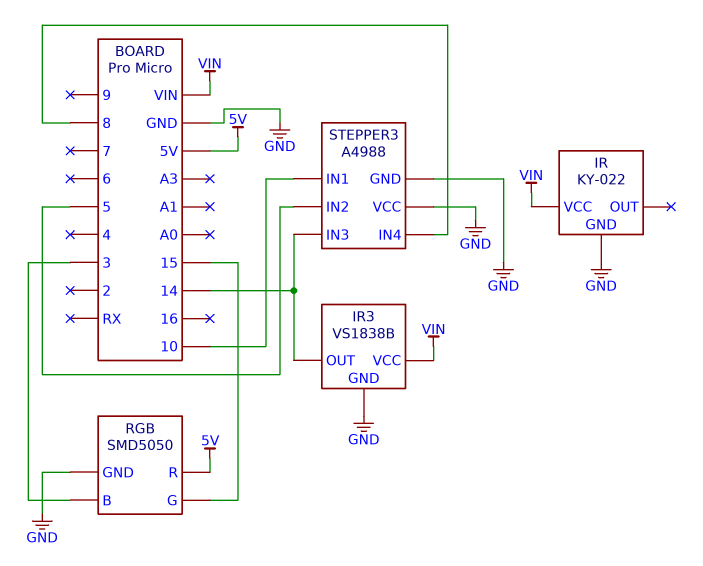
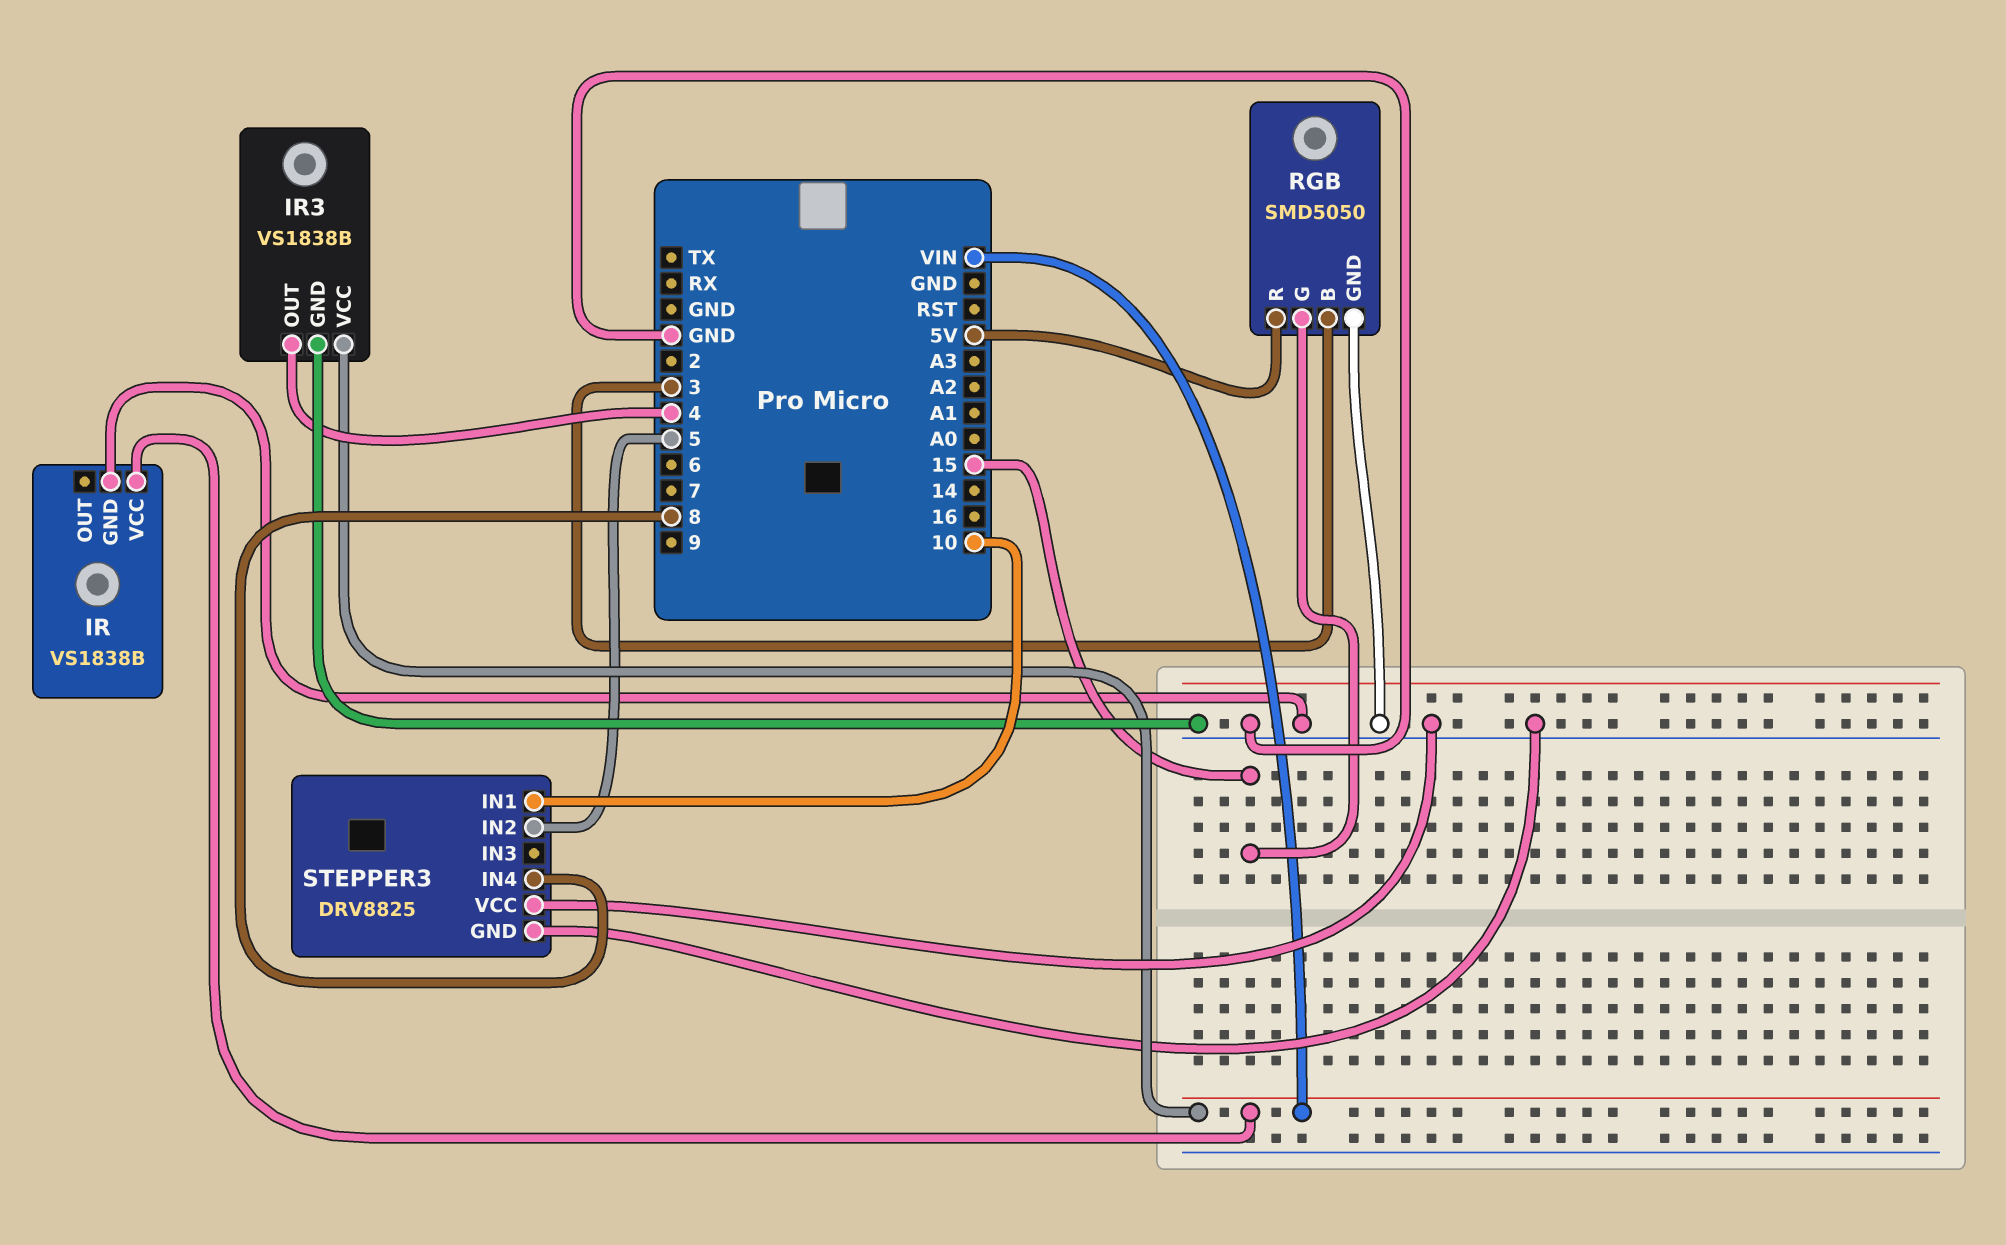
IR: KY-022 -> VS1838B
IR3 pin OUT: 14 -> 4
STEPPER3: A4988 -> DRV8825
STEPPER3 pin IN3: 14 -> none

